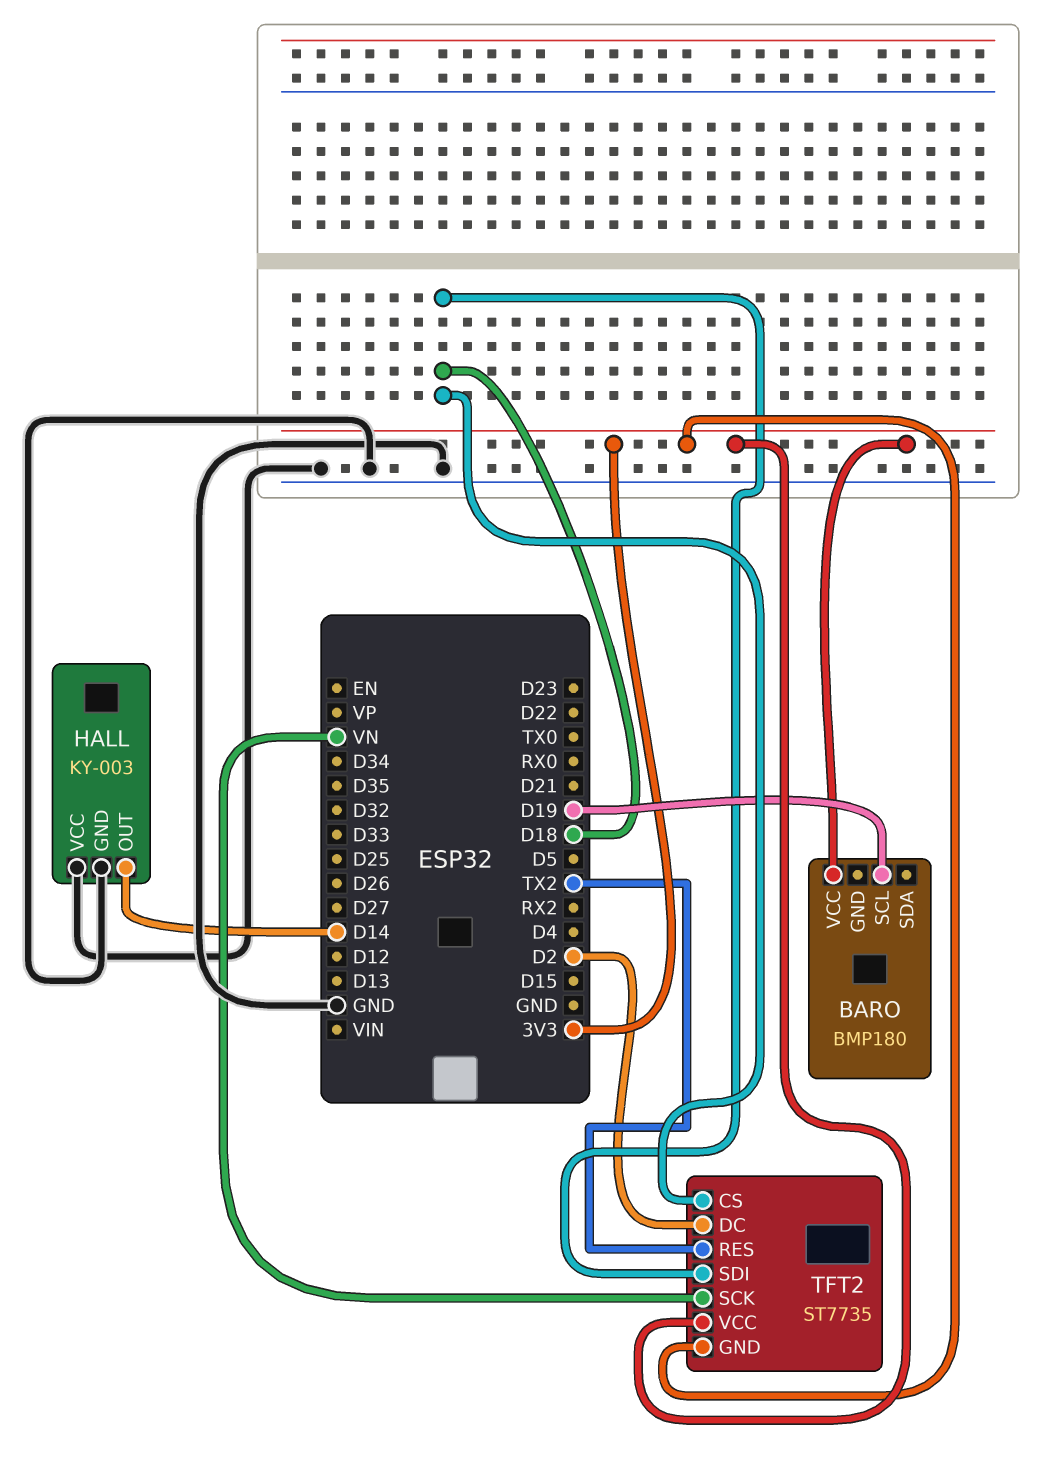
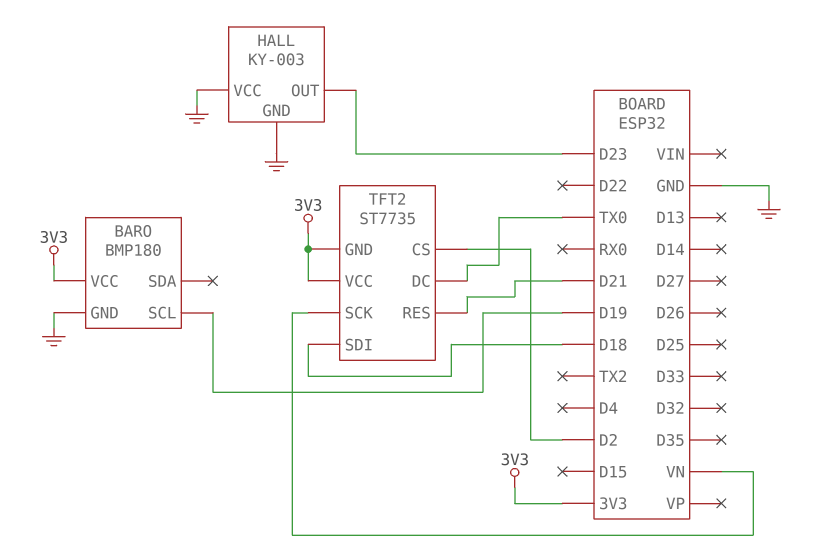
BARO pin GND: none -> GND
HALL pin OUT: D14 -> D23
TFT2 pin CS: D18 -> D2
TFT2 pin DC: D2 -> TX0
TFT2 pin RES: TX2 -> D21

